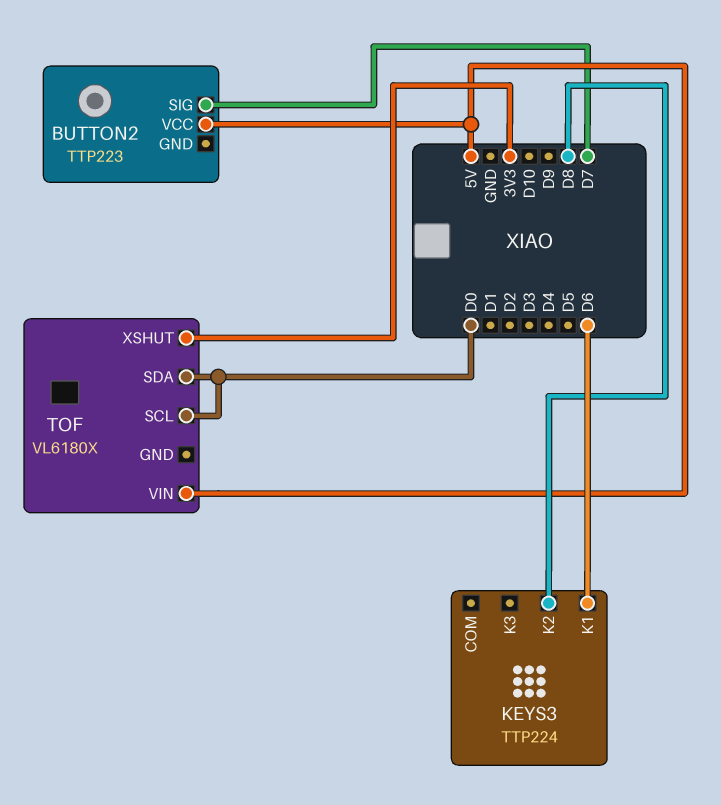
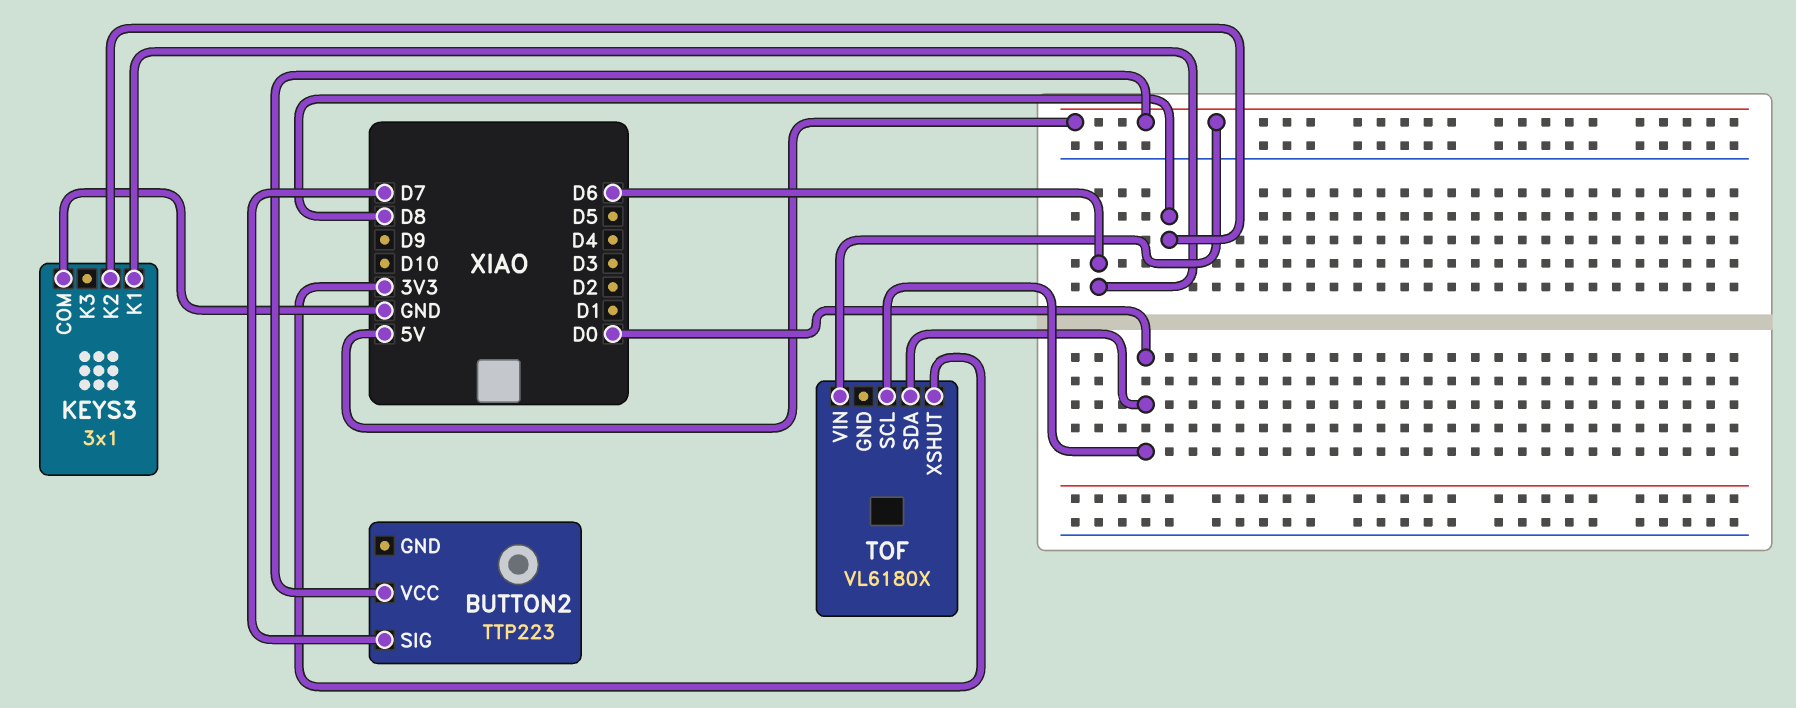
KEYS3: TTP224 -> 3x1
KEYS3 pin COM: none -> GND

